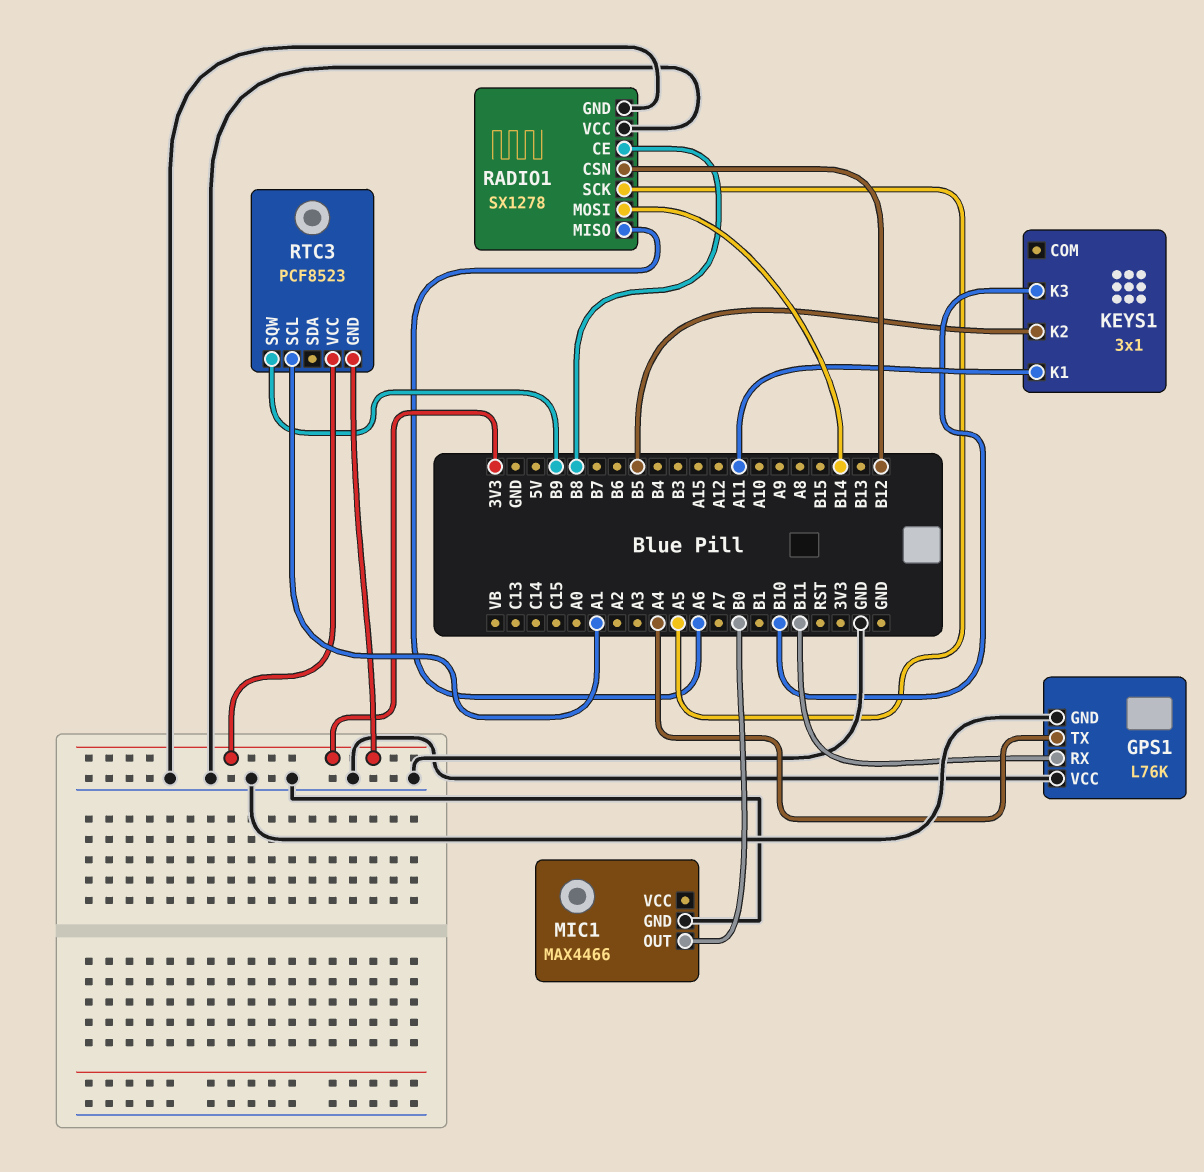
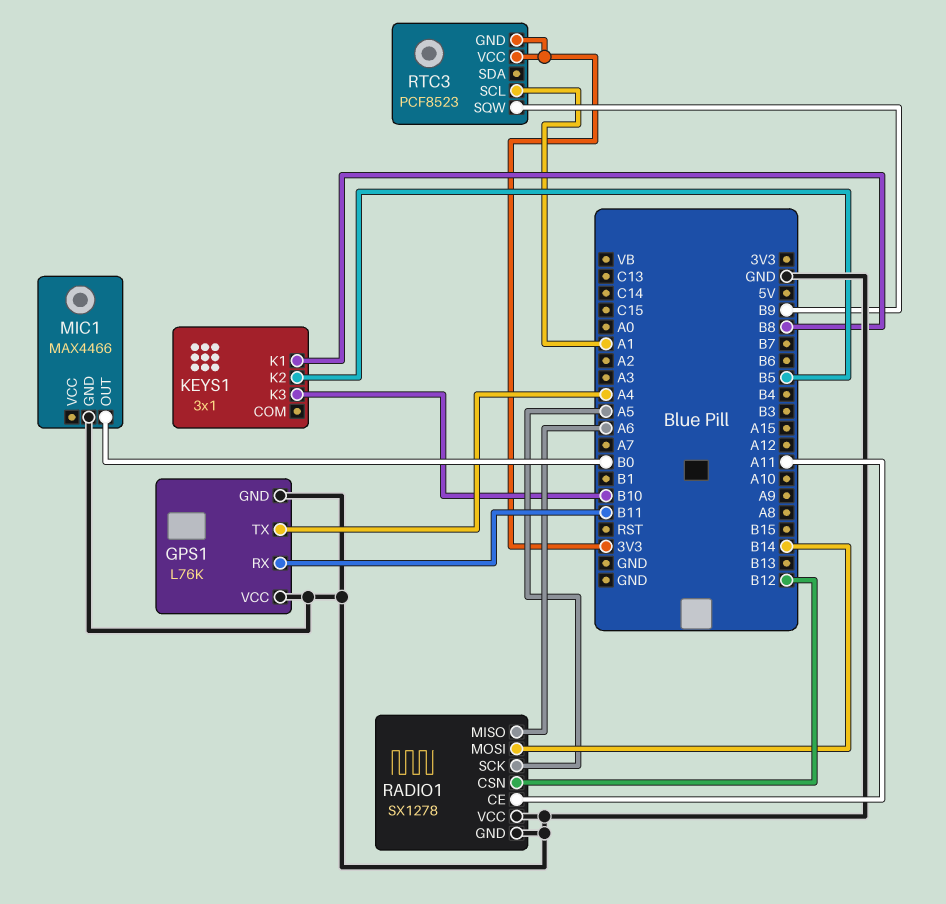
KEYS1 pin K1: A11 -> B8
RADIO1 pin CE: B8 -> A11

